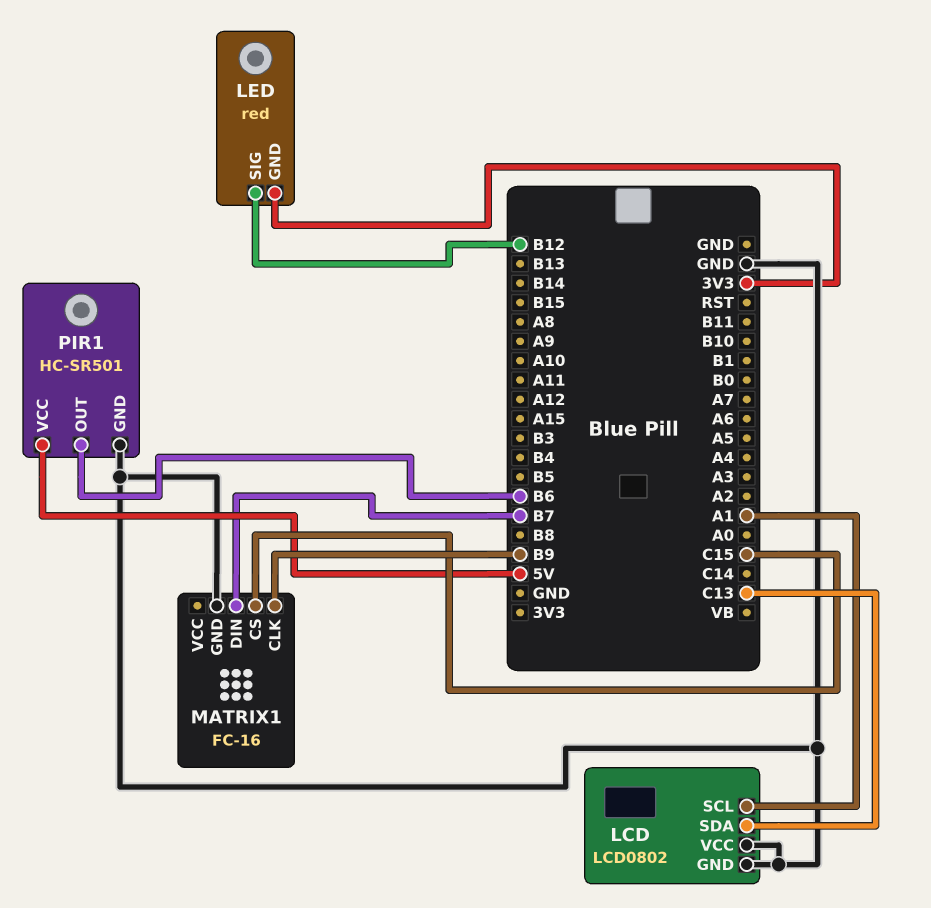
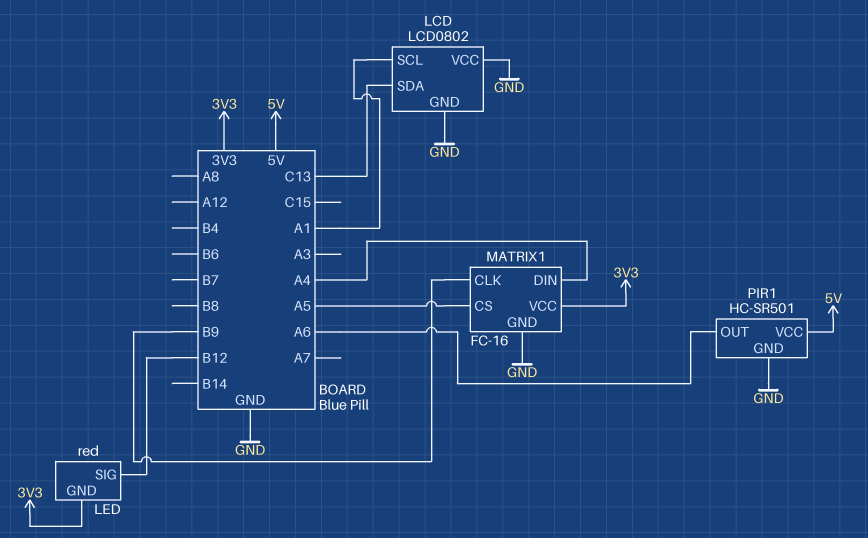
MATRIX1 pin CS: C15 -> A5
MATRIX1 pin DIN: B7 -> A4
MATRIX1 pin VCC: none -> 3V3
PIR1 pin OUT: B6 -> A6

